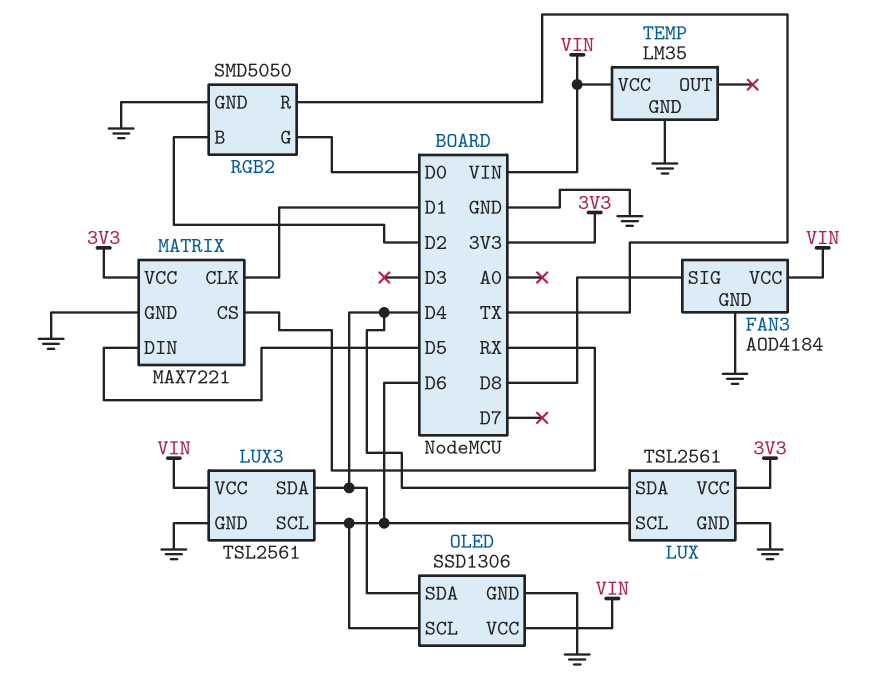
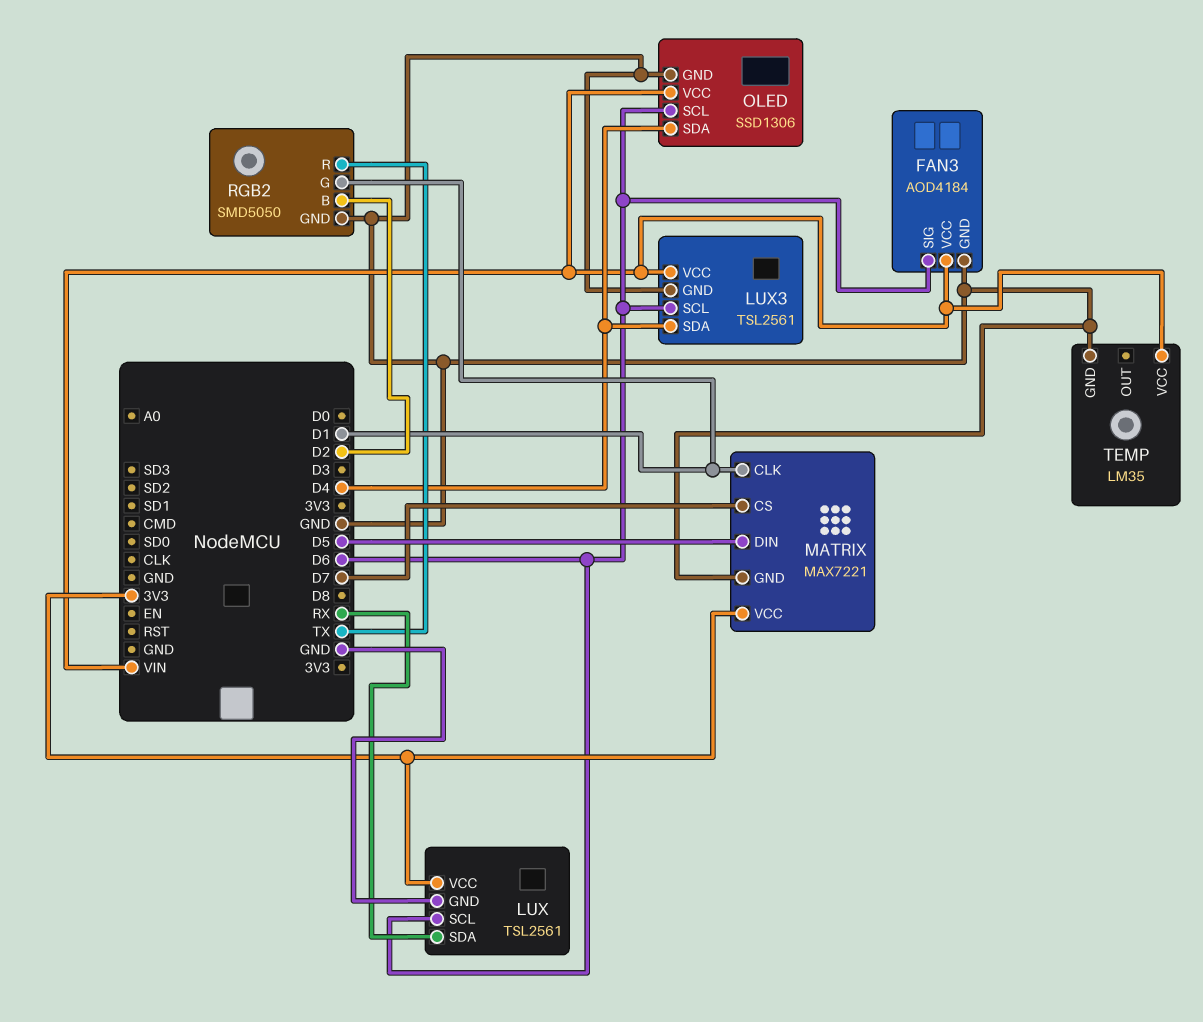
FAN3 pin SIG: D8 -> D6
LUX pin SDA: D4 -> RX
MATRIX pin CS: RX -> D7
RGB2 pin G: D0 -> D1

